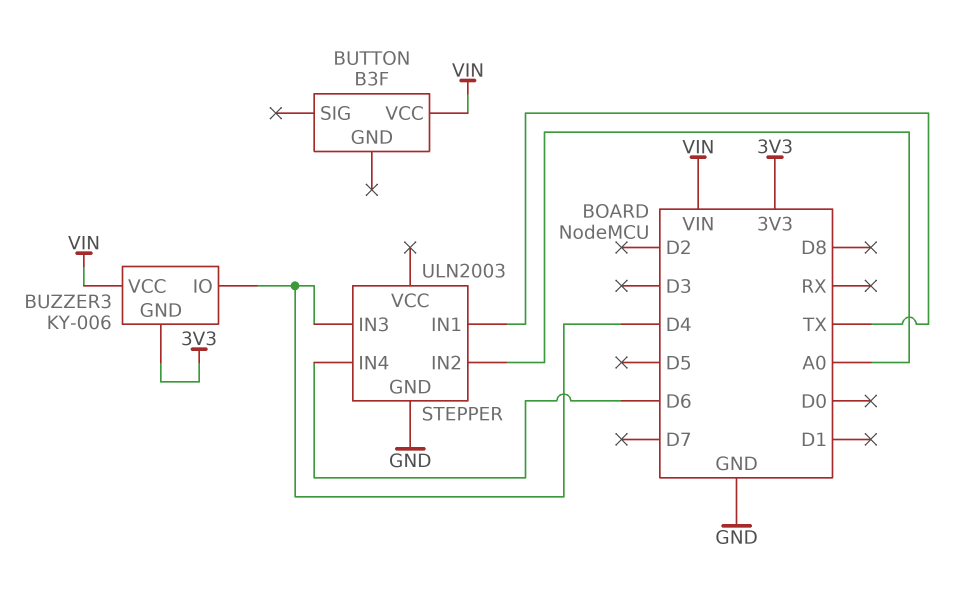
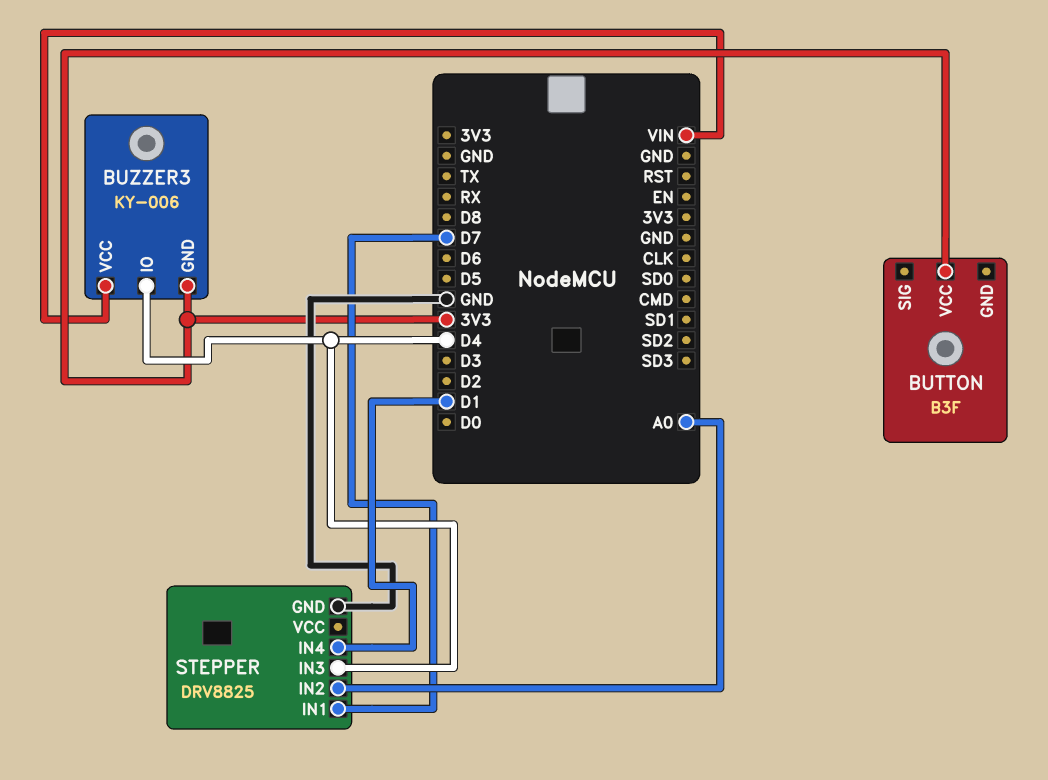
BUTTON pin VCC: VIN -> 3V3
STEPPER: ULN2003 -> DRV8825
STEPPER pin IN1: TX -> D7
STEPPER pin IN4: D6 -> D1

